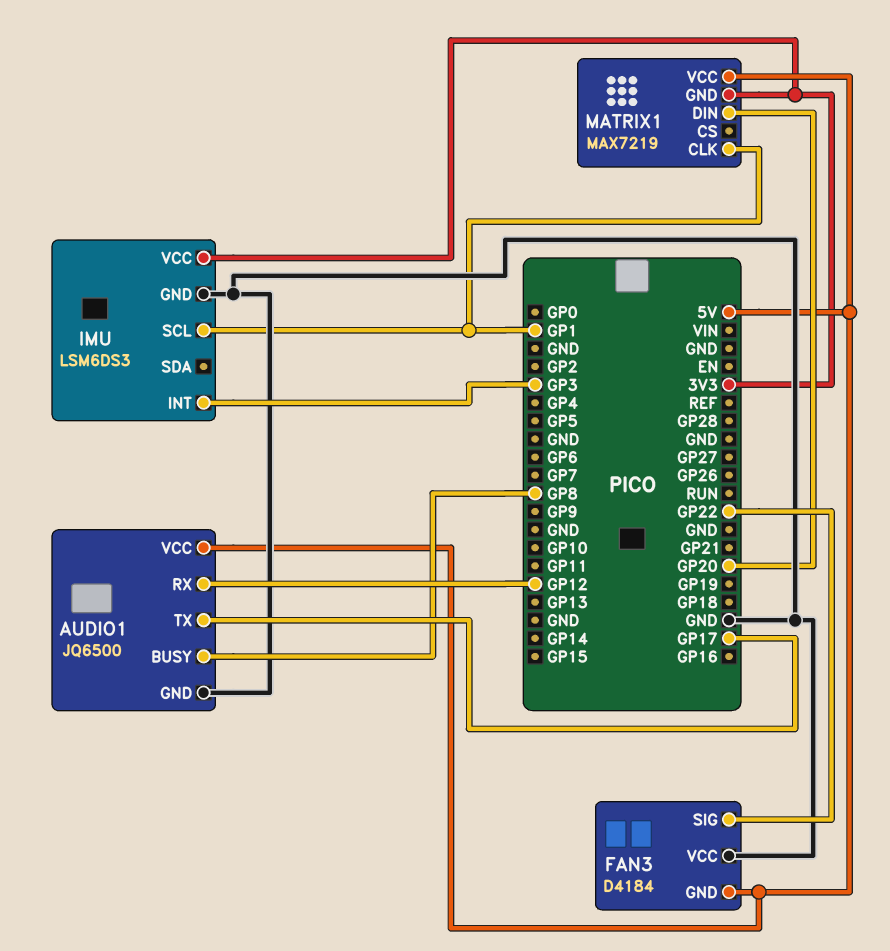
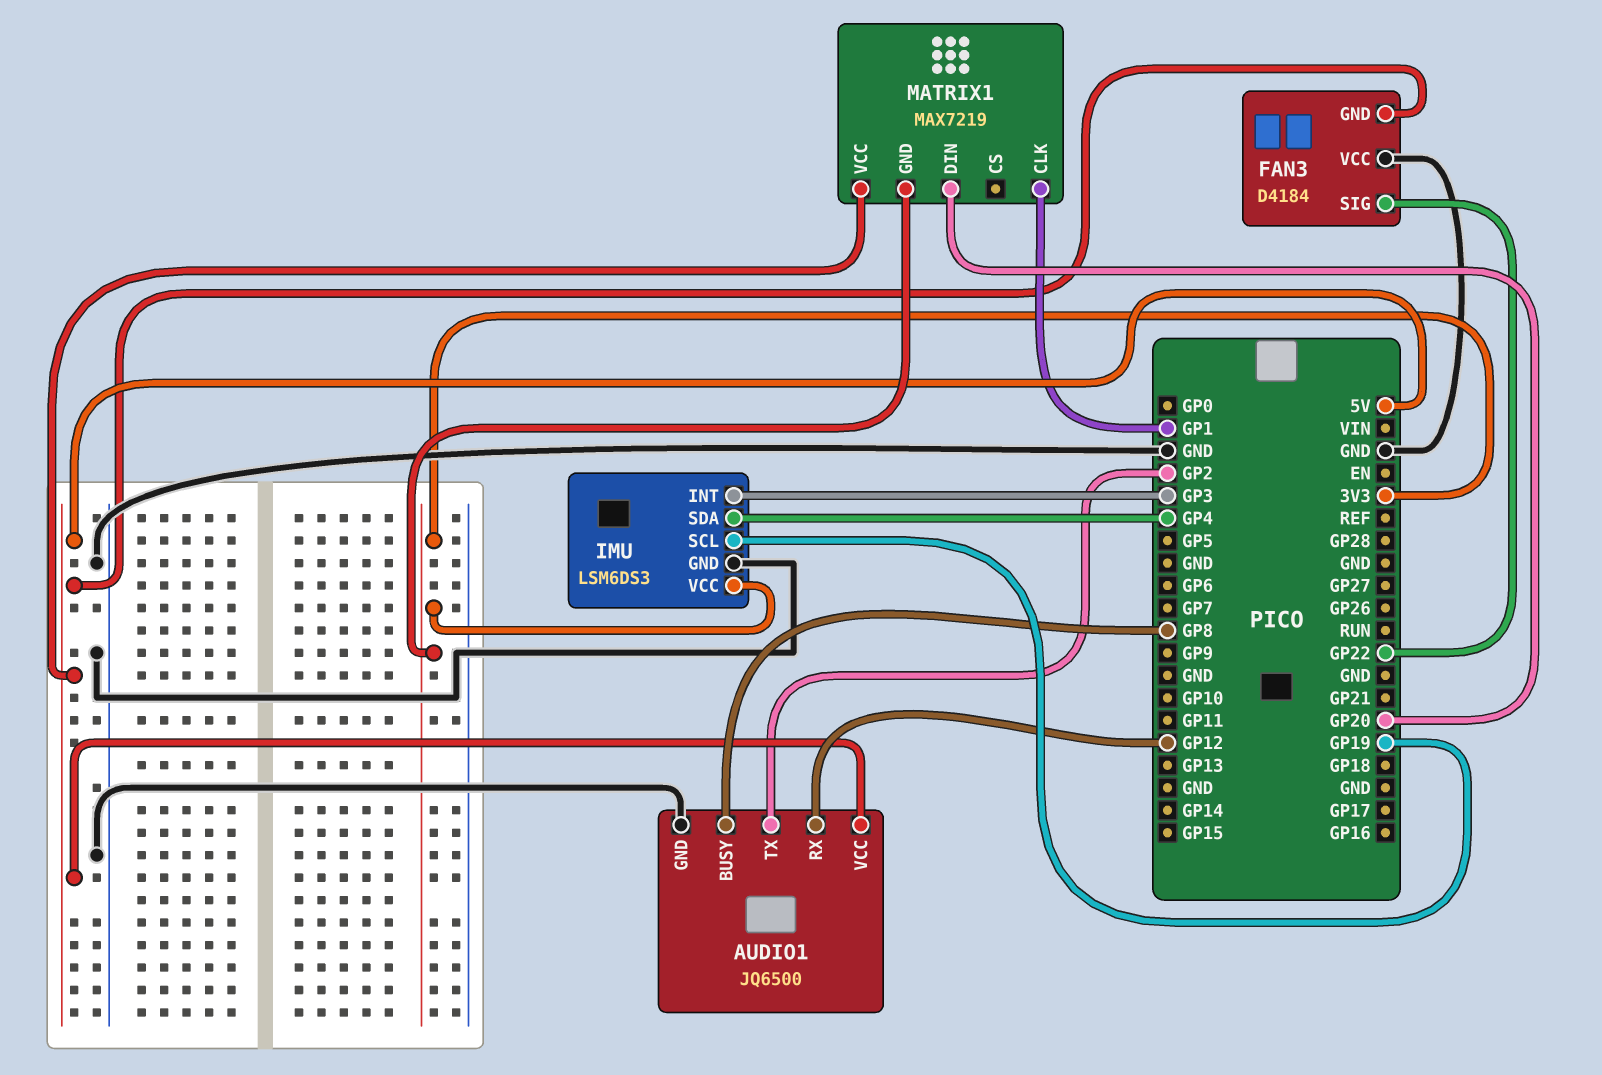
AUDIO1 pin TX: GP17 -> GP2
IMU pin SCL: GP1 -> GP19
IMU pin SDA: none -> GP4

